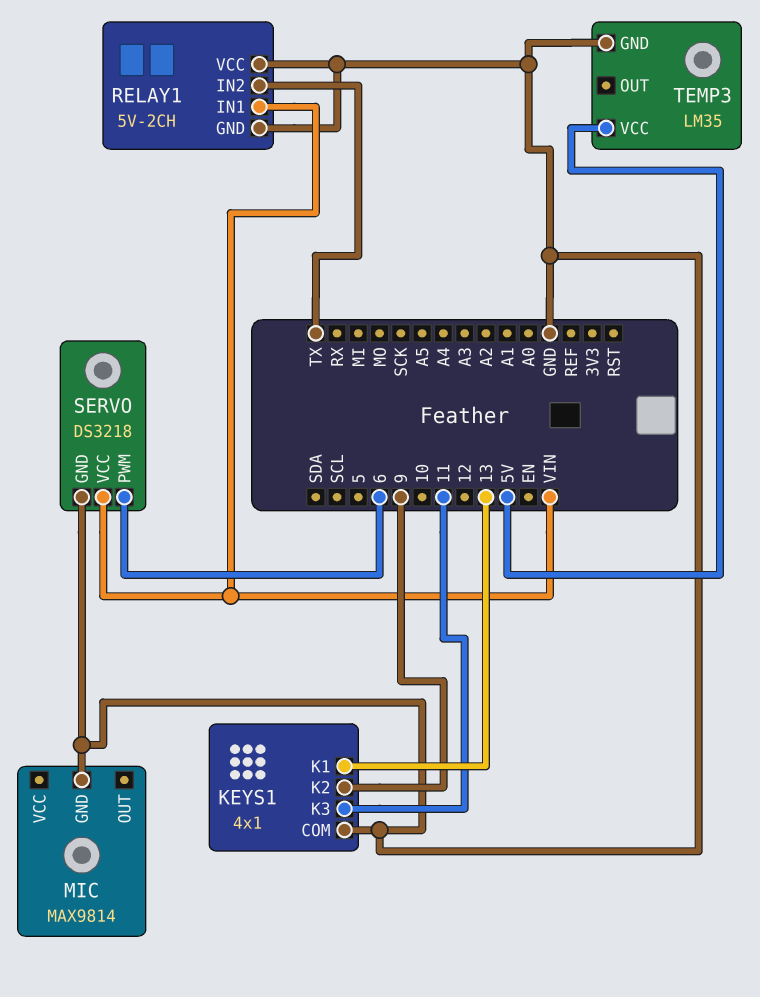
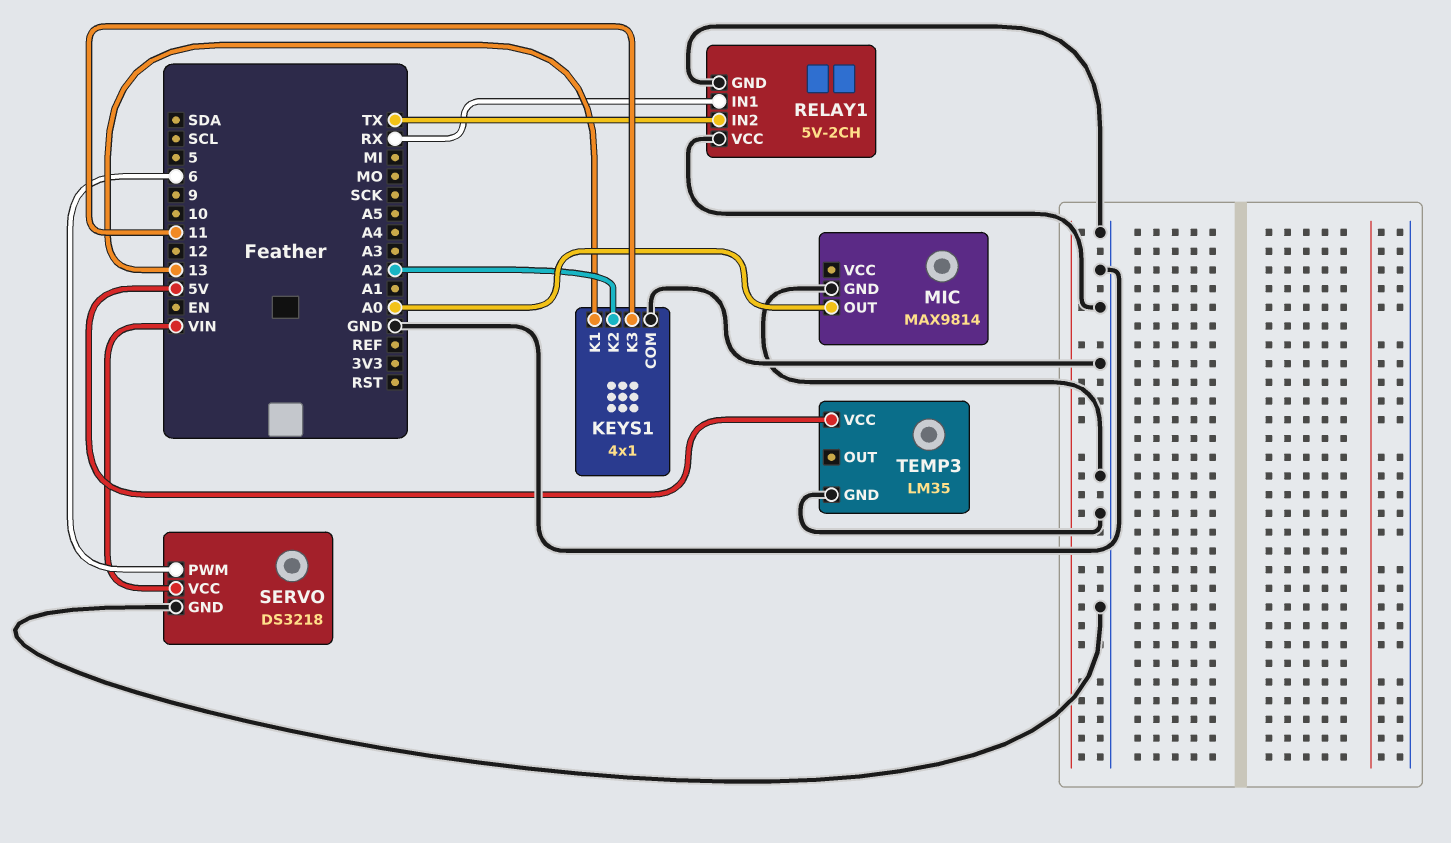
KEYS1 pin K2: 9 -> A2
MIC pin OUT: none -> A0
RELAY1 pin IN1: VIN -> RX

